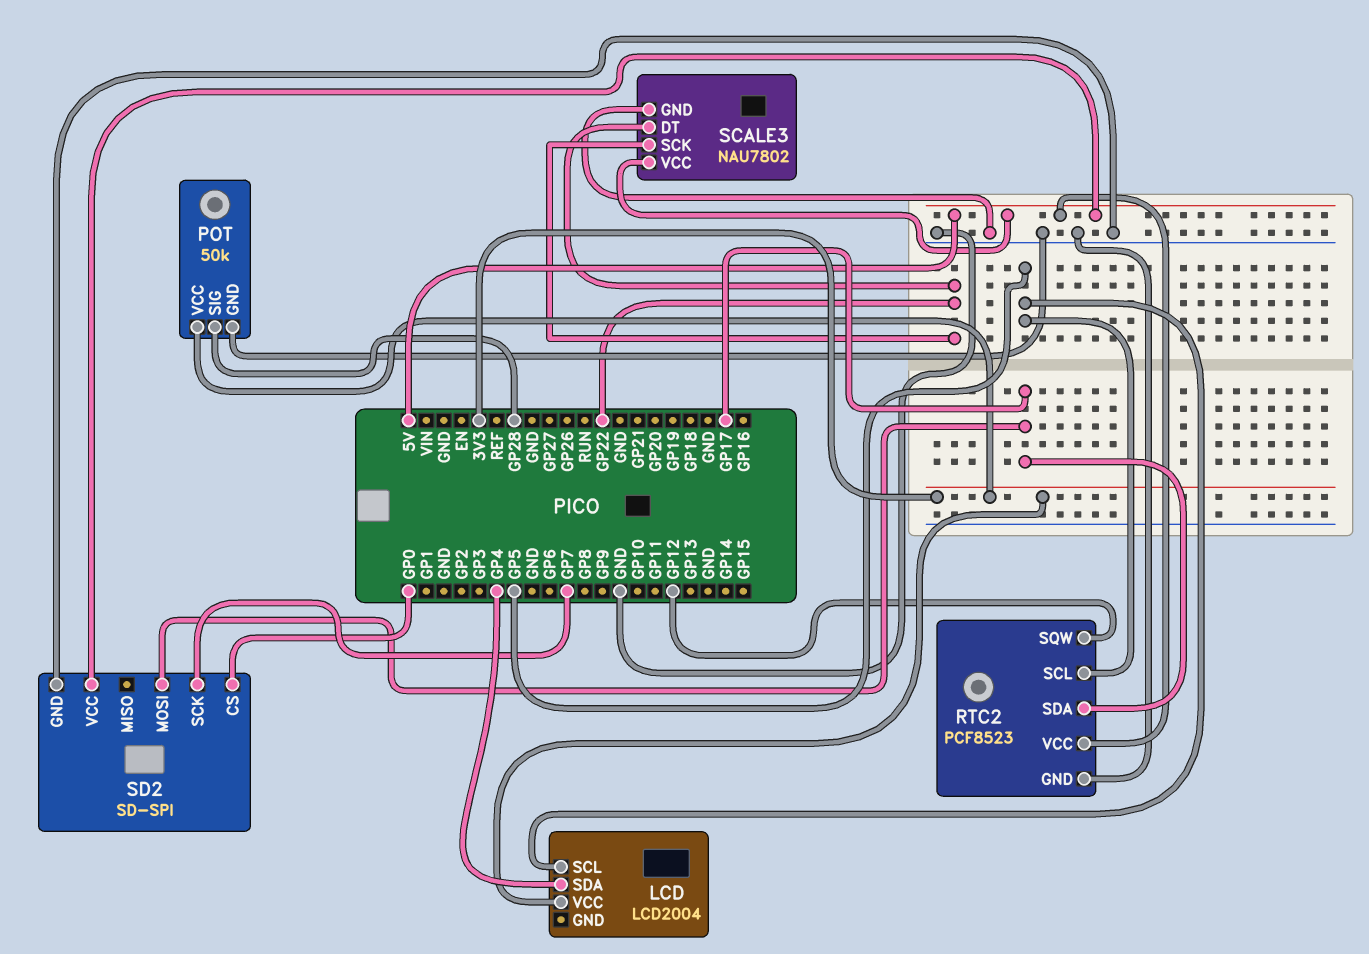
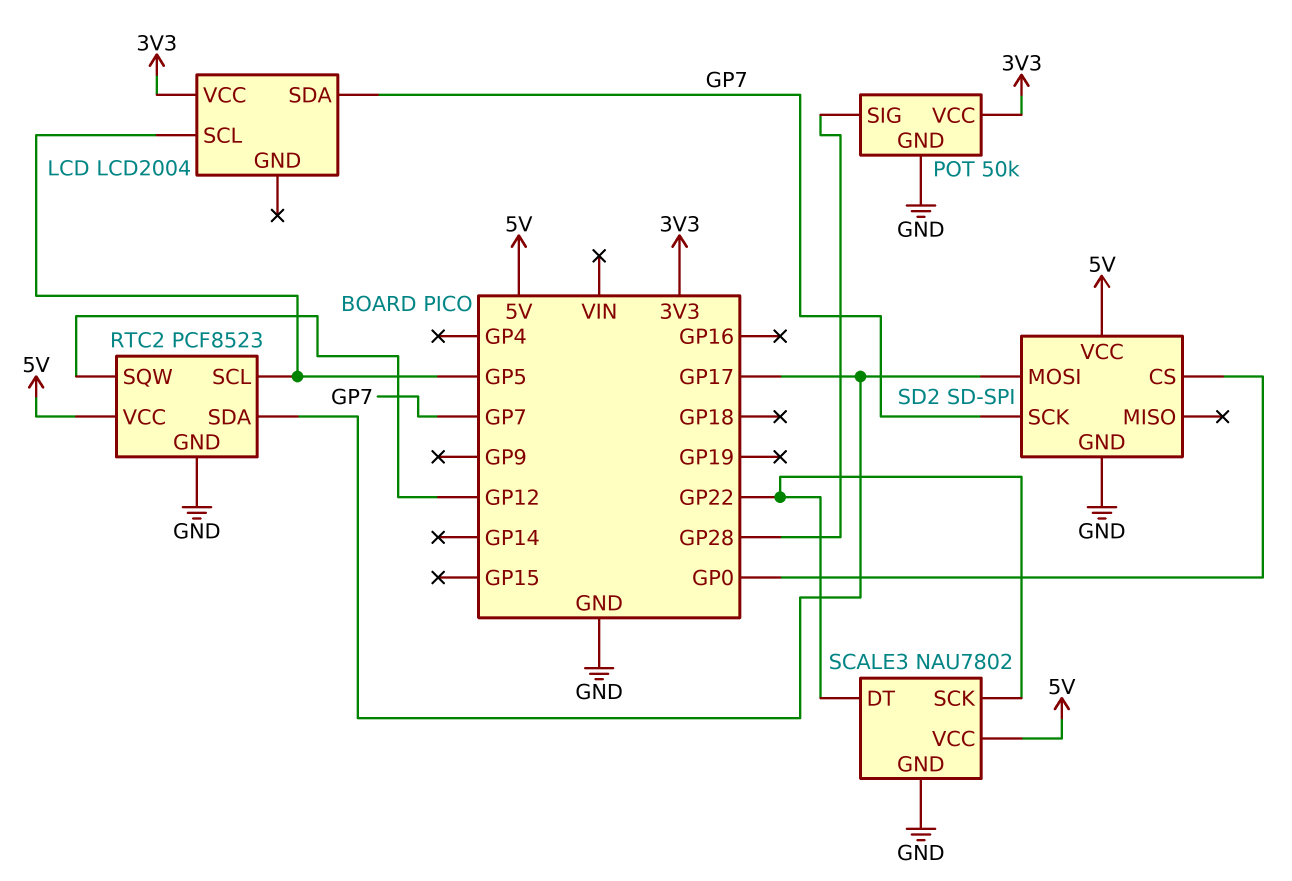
LCD pin SDA: GP4 -> GP7

